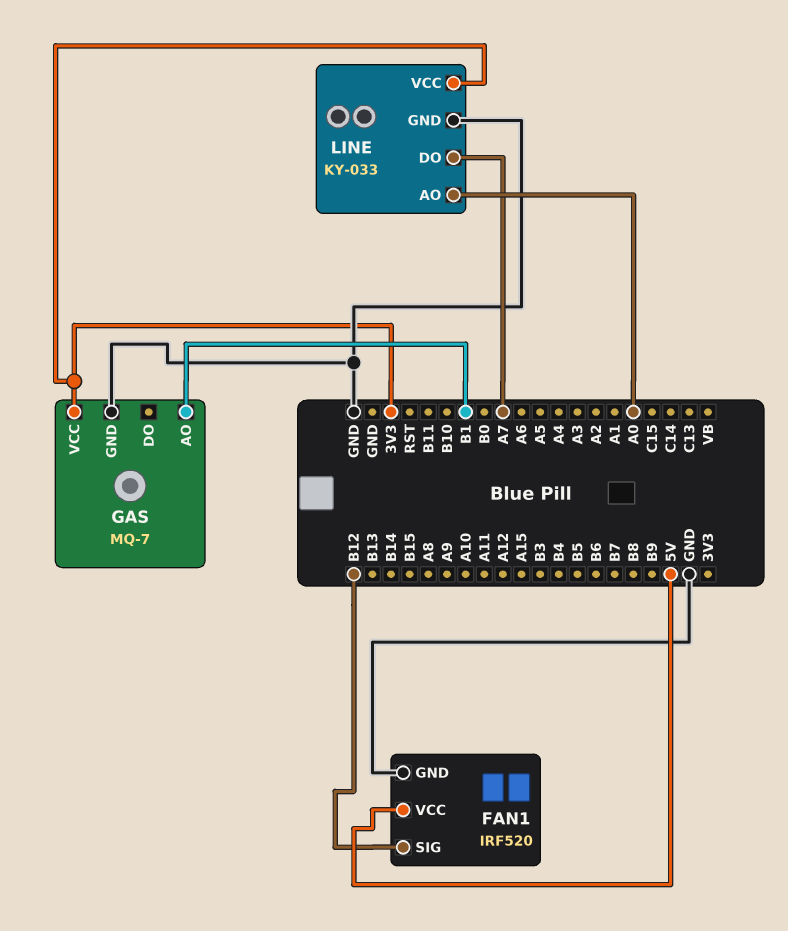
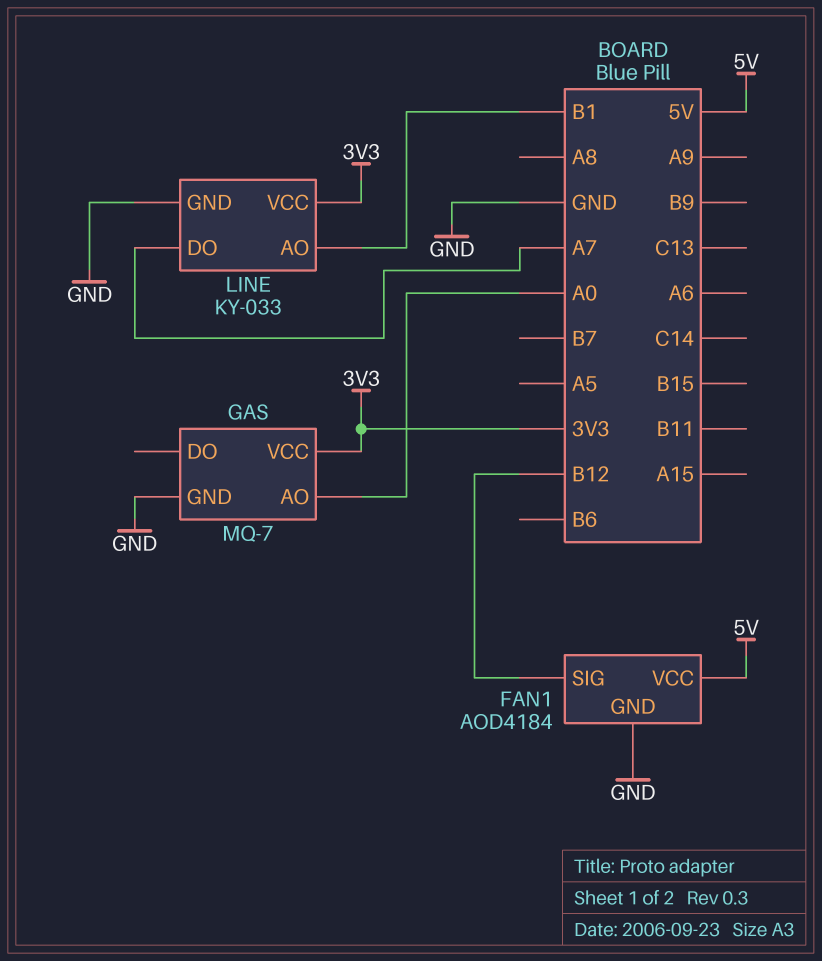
FAN1: IRF520 -> AOD4184
GAS pin AO: B1 -> A0
LINE pin AO: A0 -> B1

